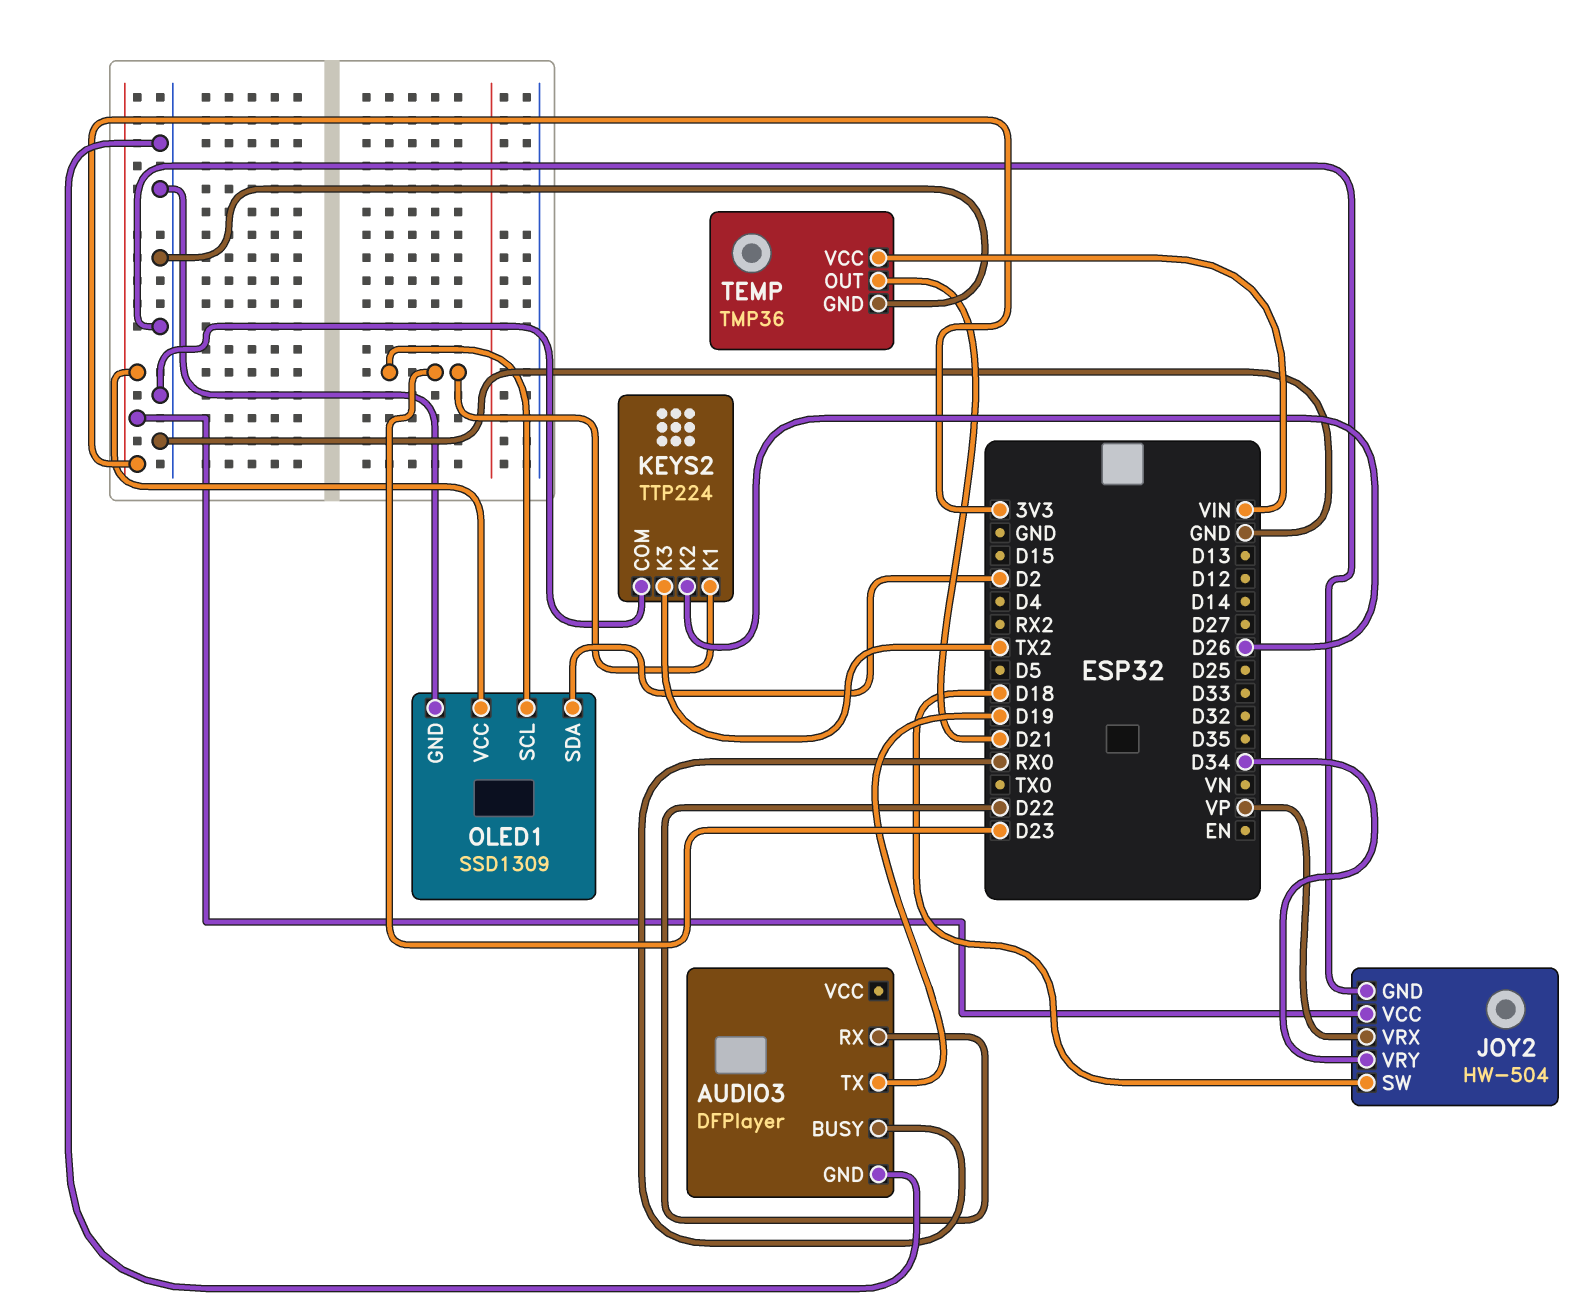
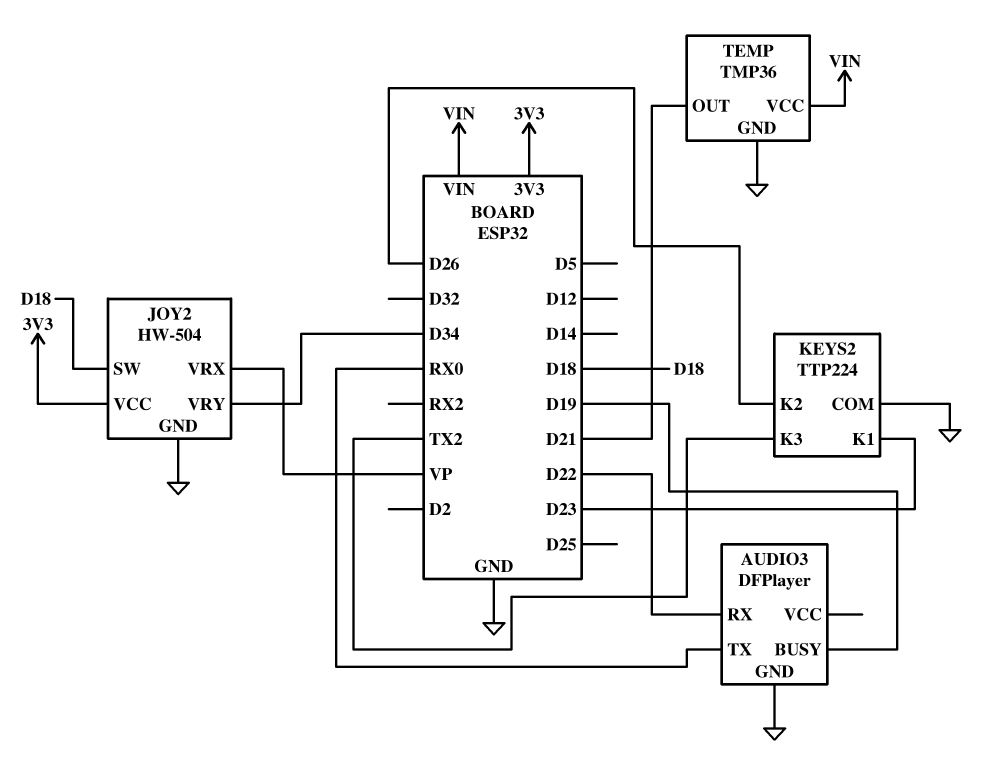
AUDIO3 pin BUSY: RX0 -> D19
AUDIO3 pin TX: D19 -> RX0
OLED1: SSD1309 -> none
OLED1 pin GND: GND -> none
OLED1 pin SCL: D23 -> none
OLED1 pin SDA: D2 -> none
OLED1 pin VCC: 3V3 -> none

